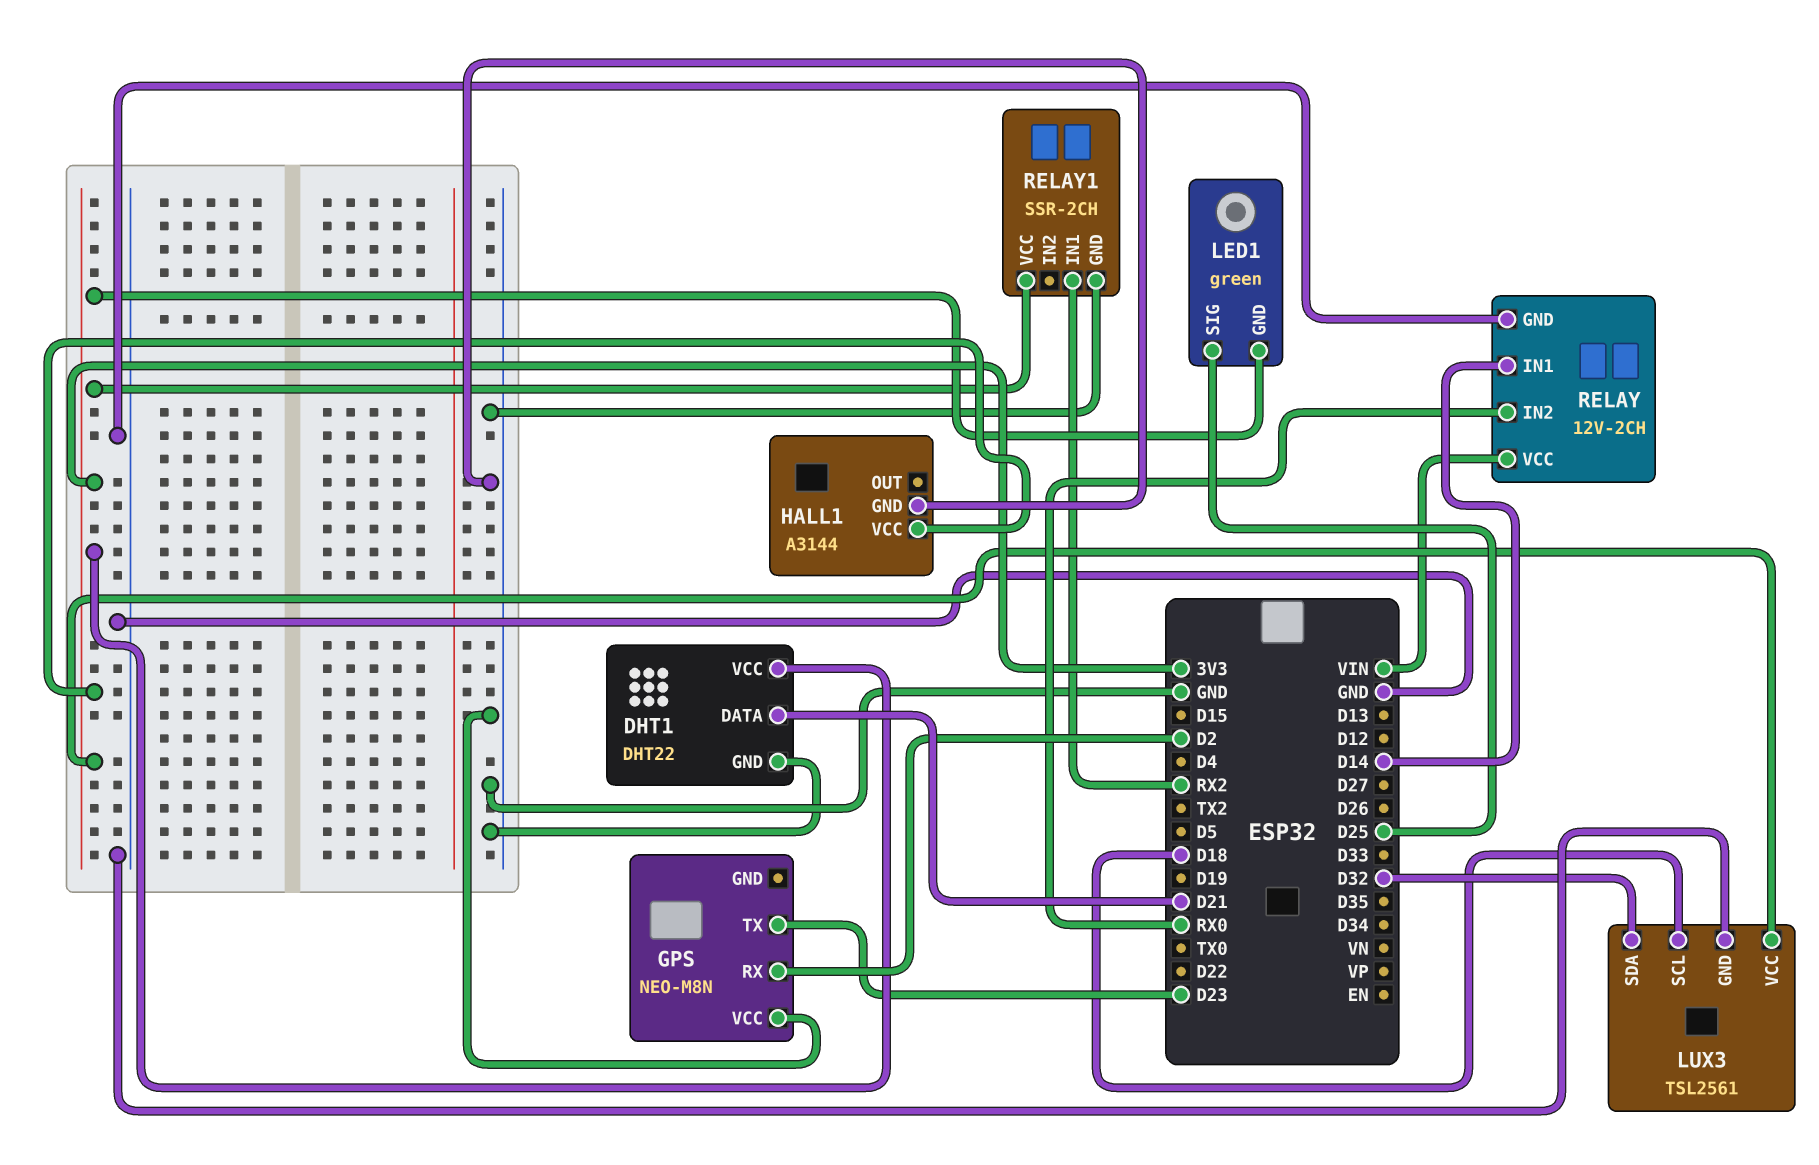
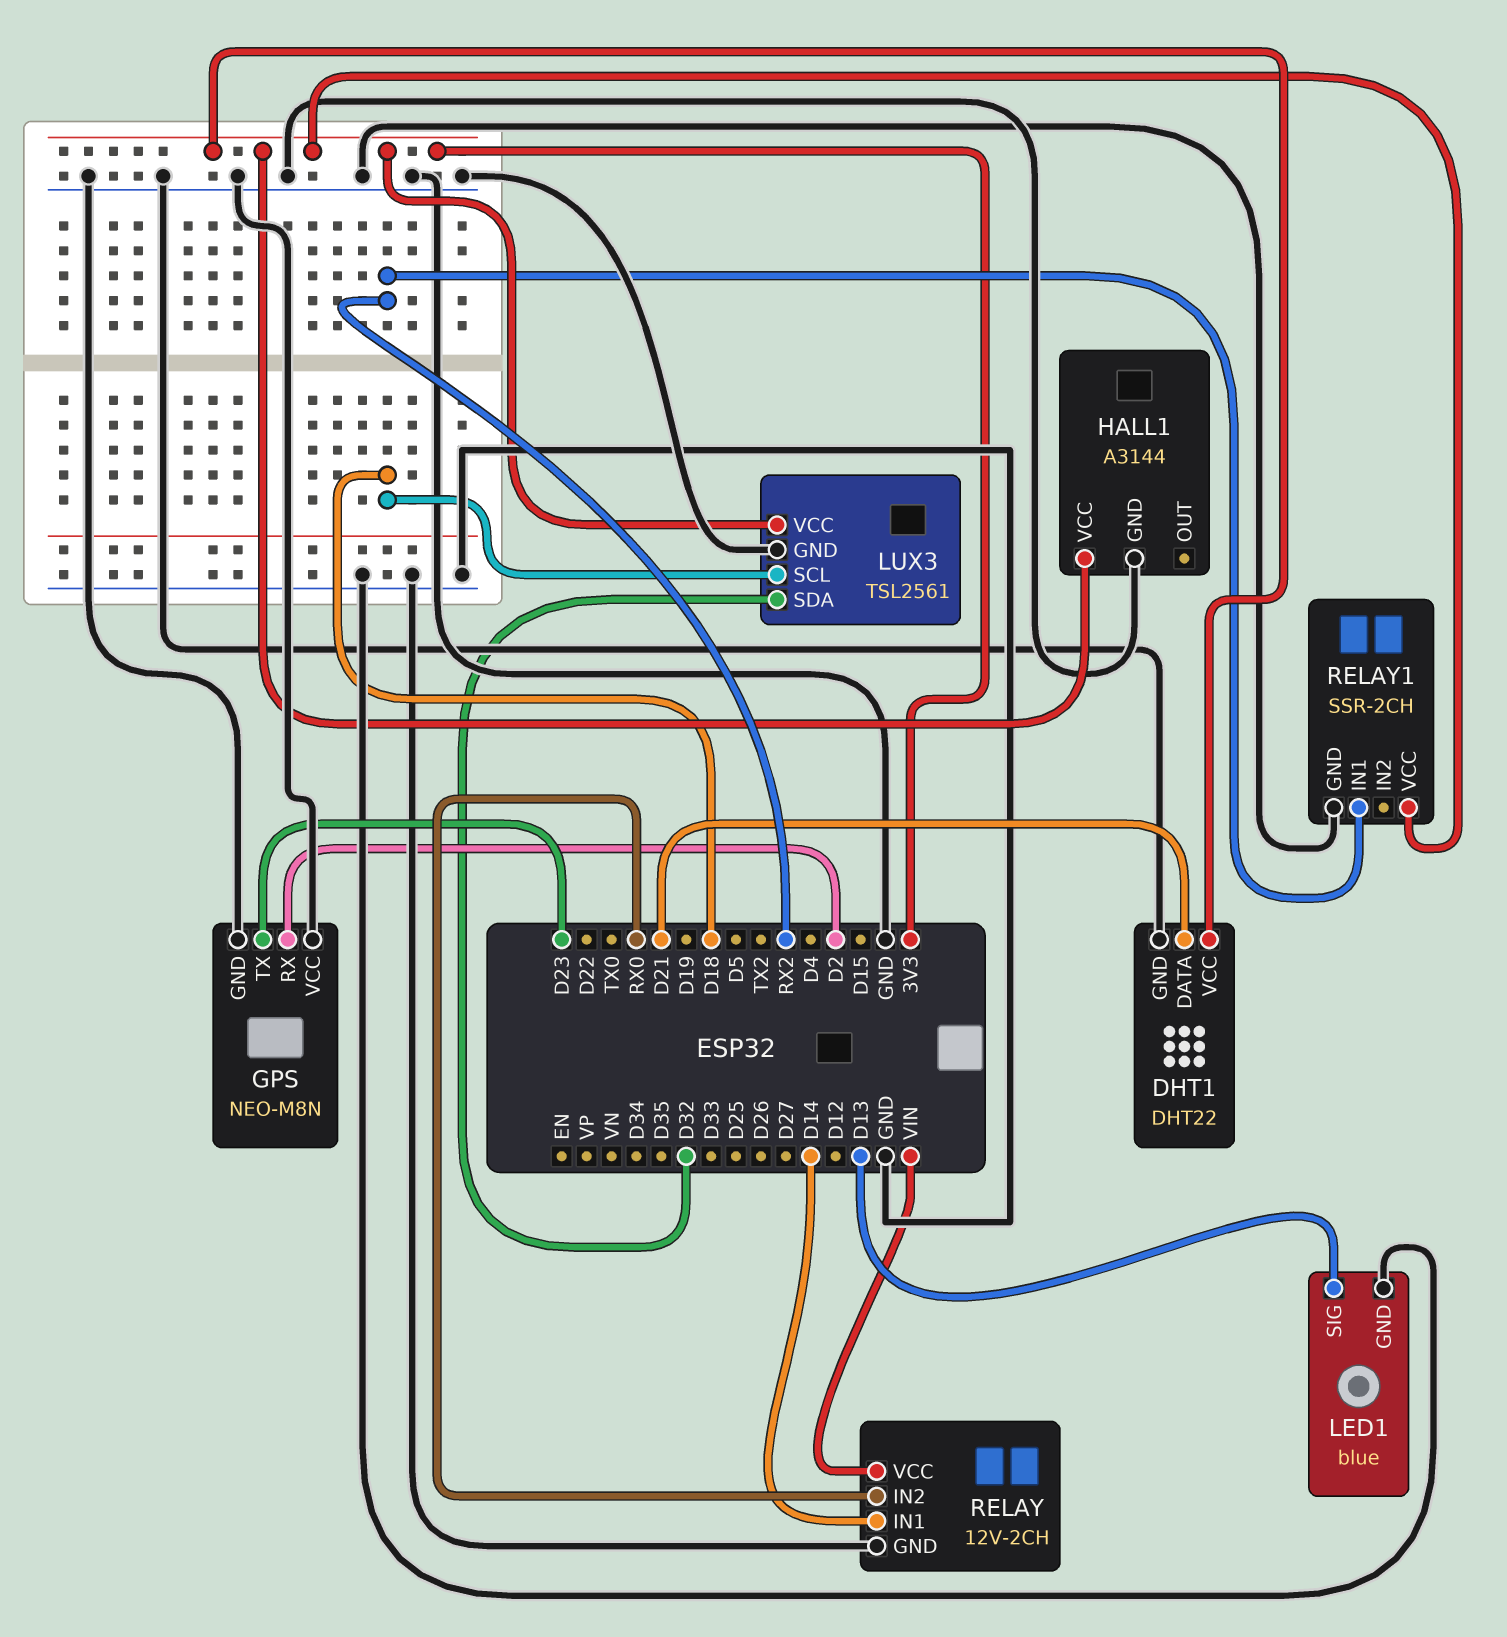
GPS pin GND: none -> GND
LED1: green -> blue
LED1 pin GND: 3V3 -> GND
LED1 pin SIG: D25 -> D13

